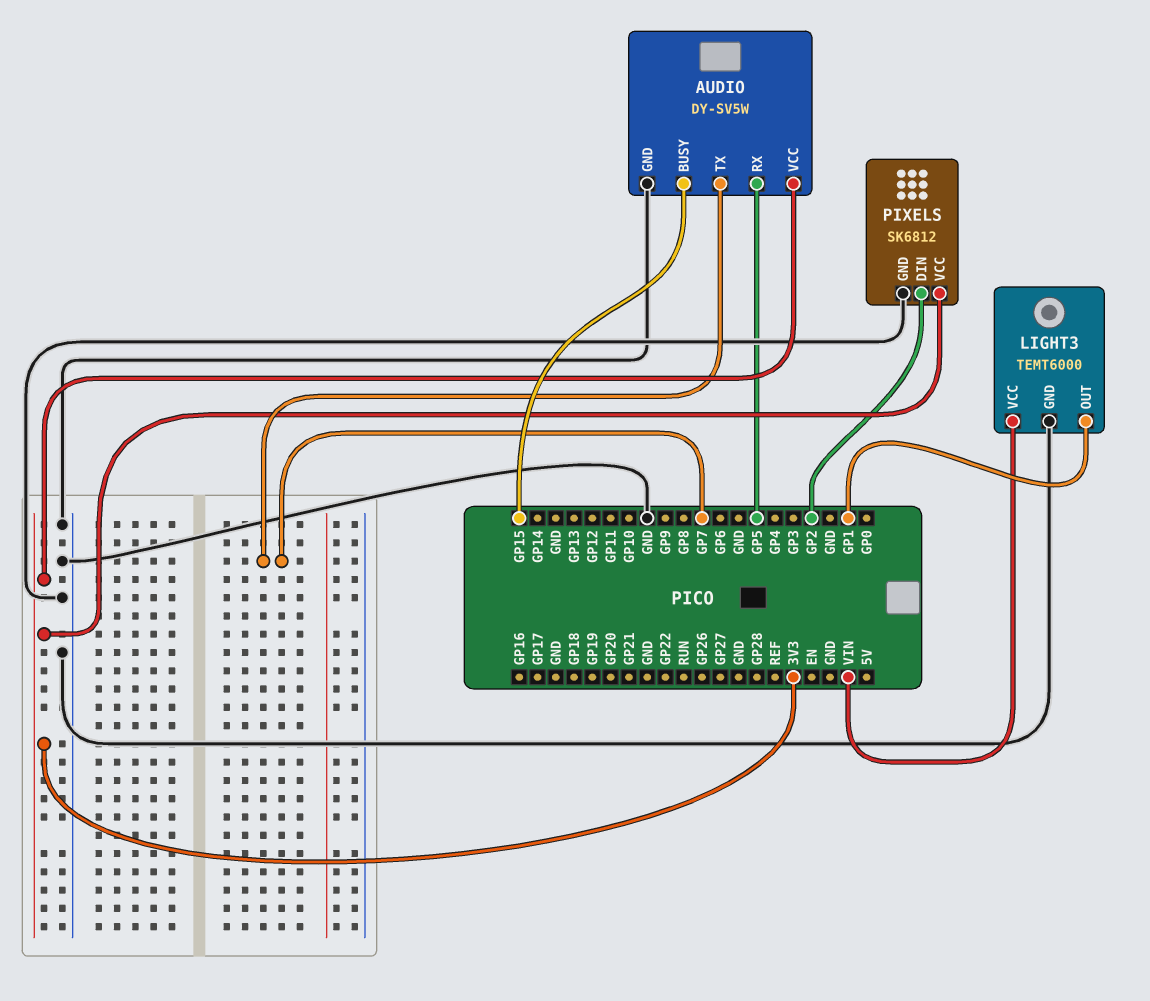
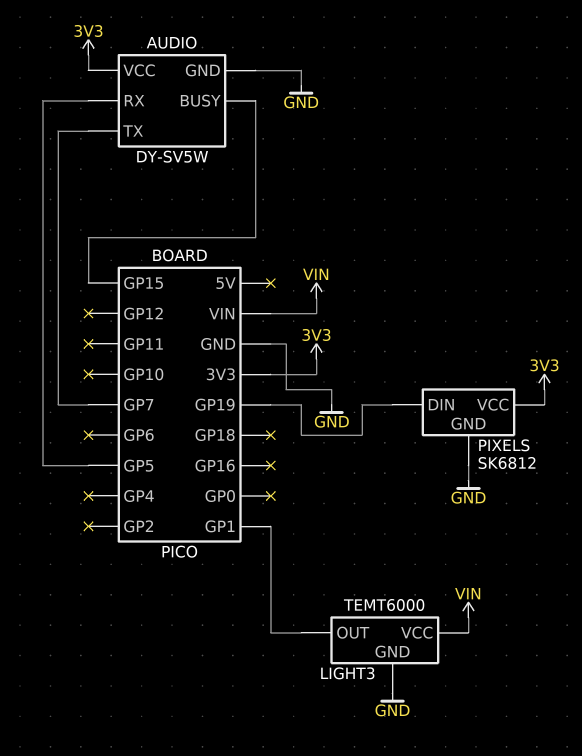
PIXELS pin DIN: GP2 -> GP19

